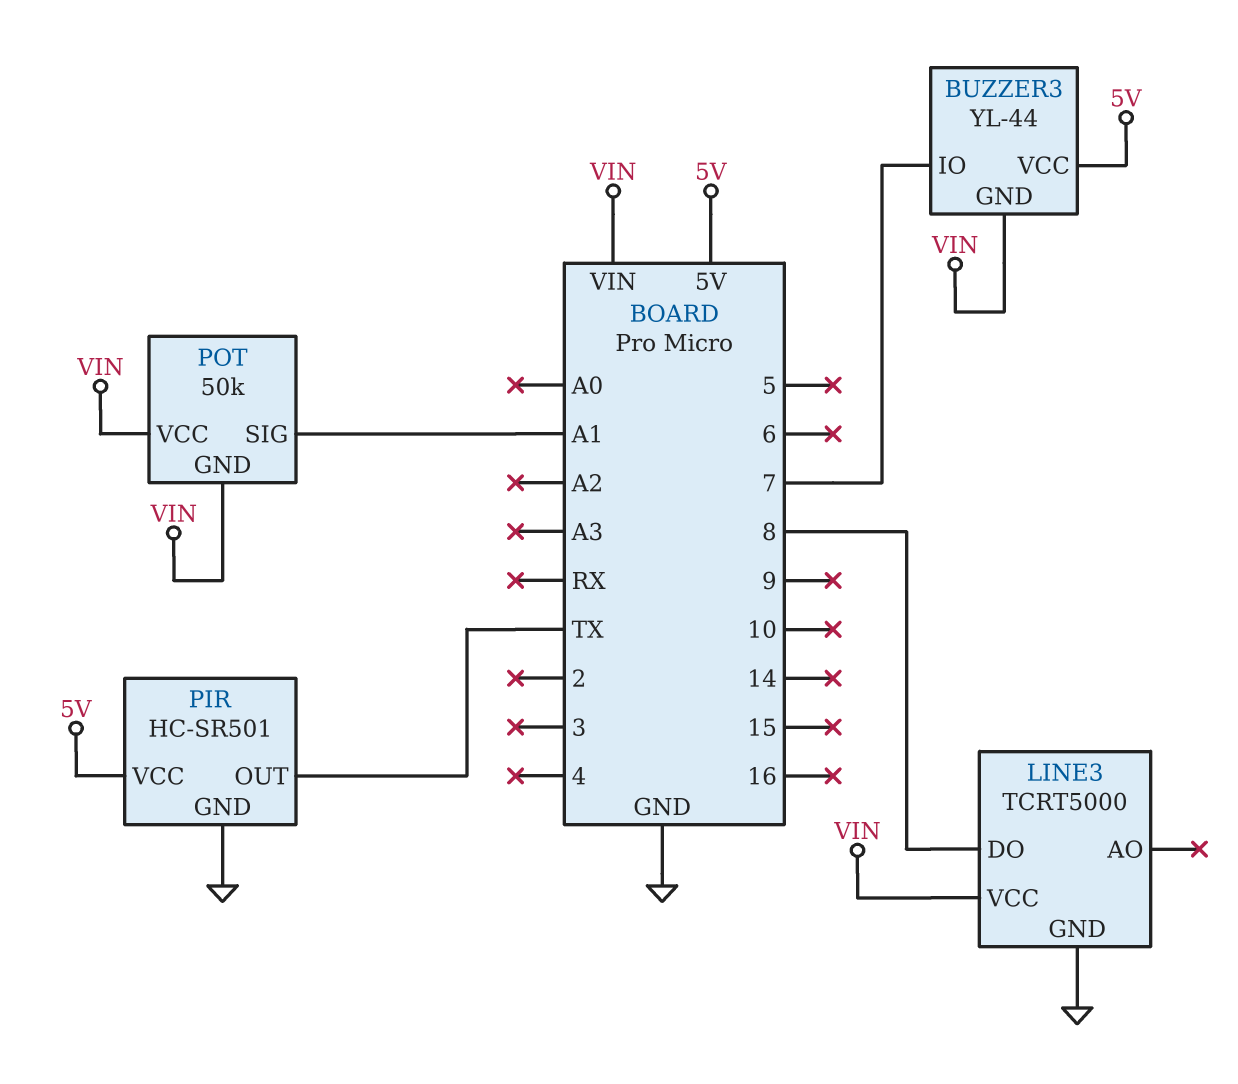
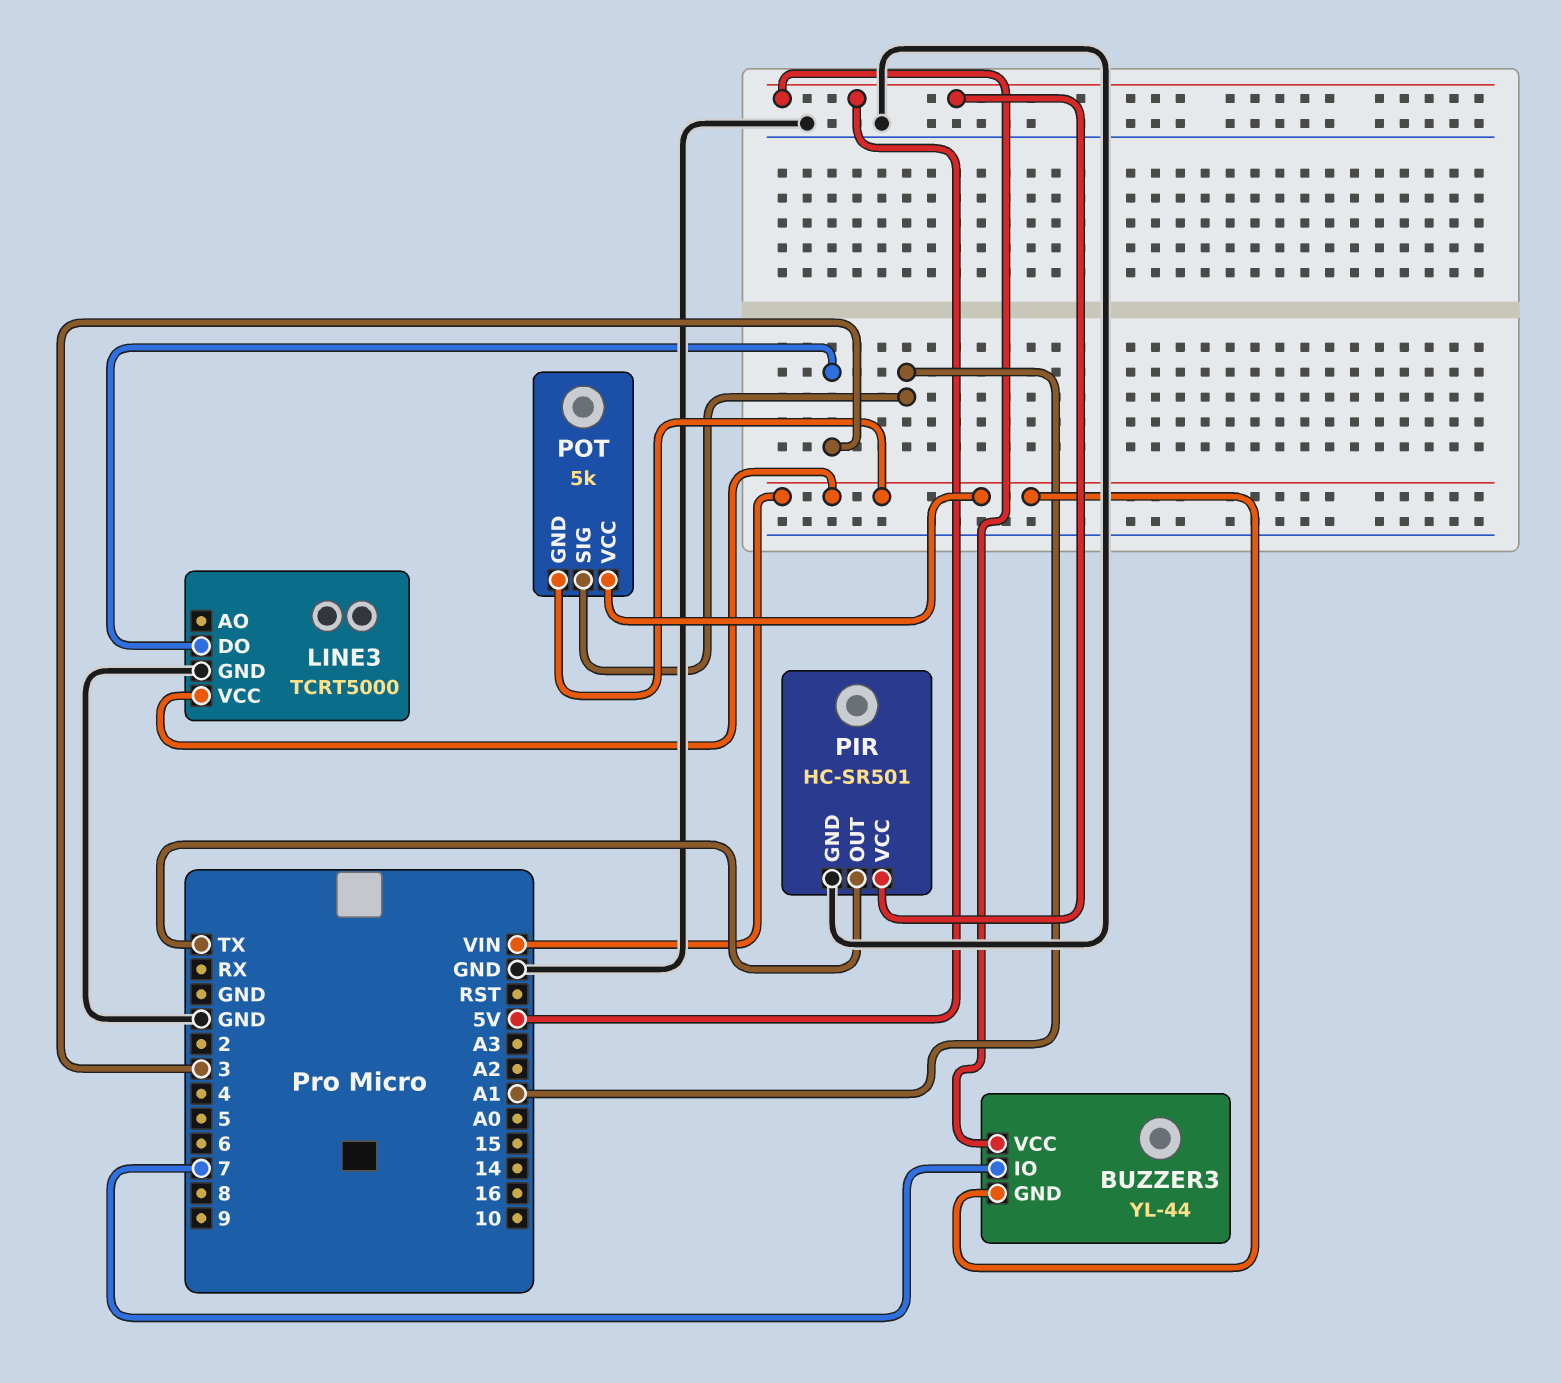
LINE3 pin DO: 8 -> 3
POT: 50k -> 5k

